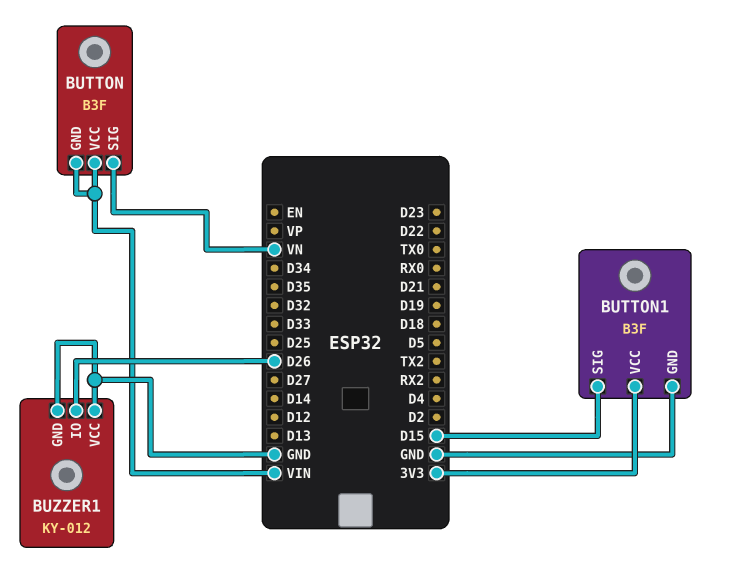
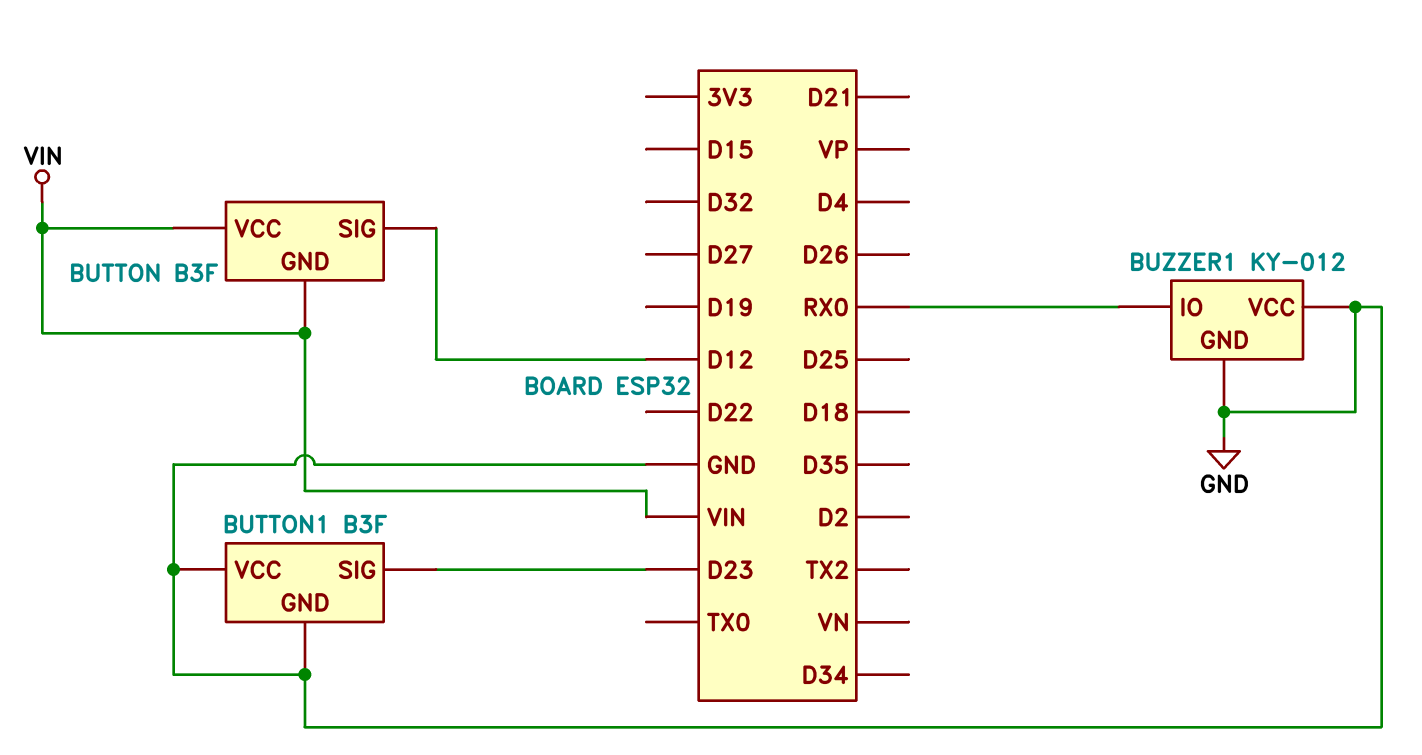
BUTTON pin SIG: VN -> D12
BUTTON1 pin SIG: D15 -> D23
BUTTON1 pin VCC: 3V3 -> GND
BUZZER1 pin IO: D26 -> RX0

